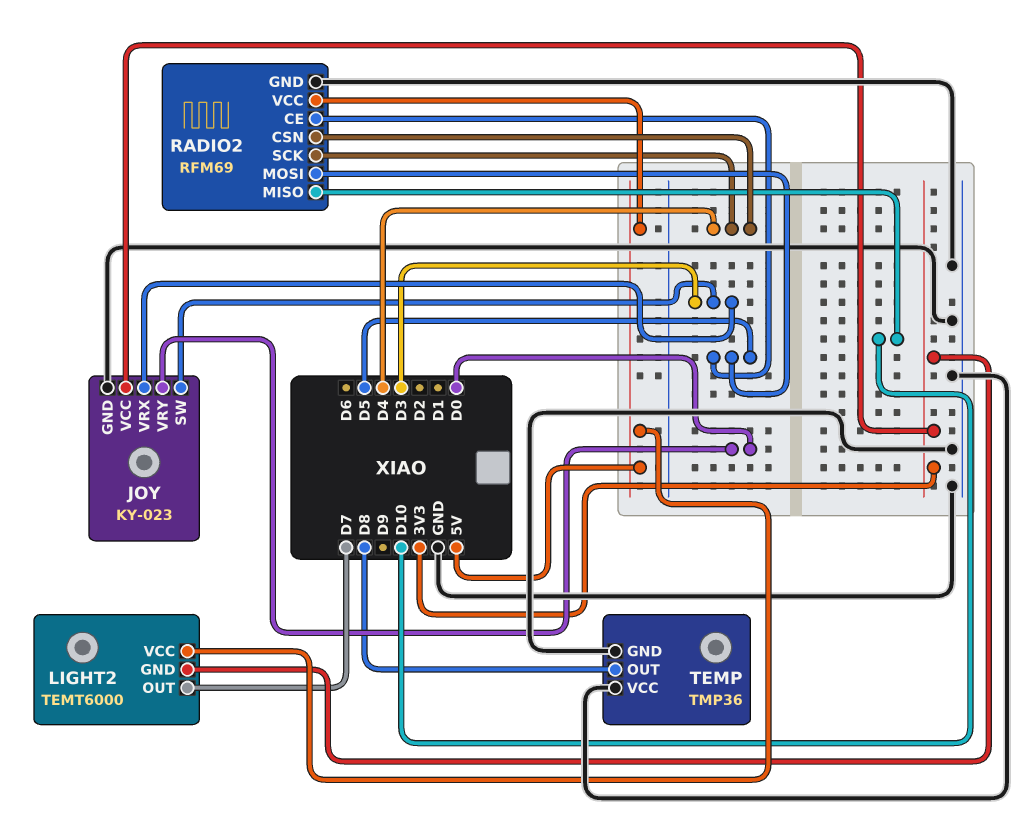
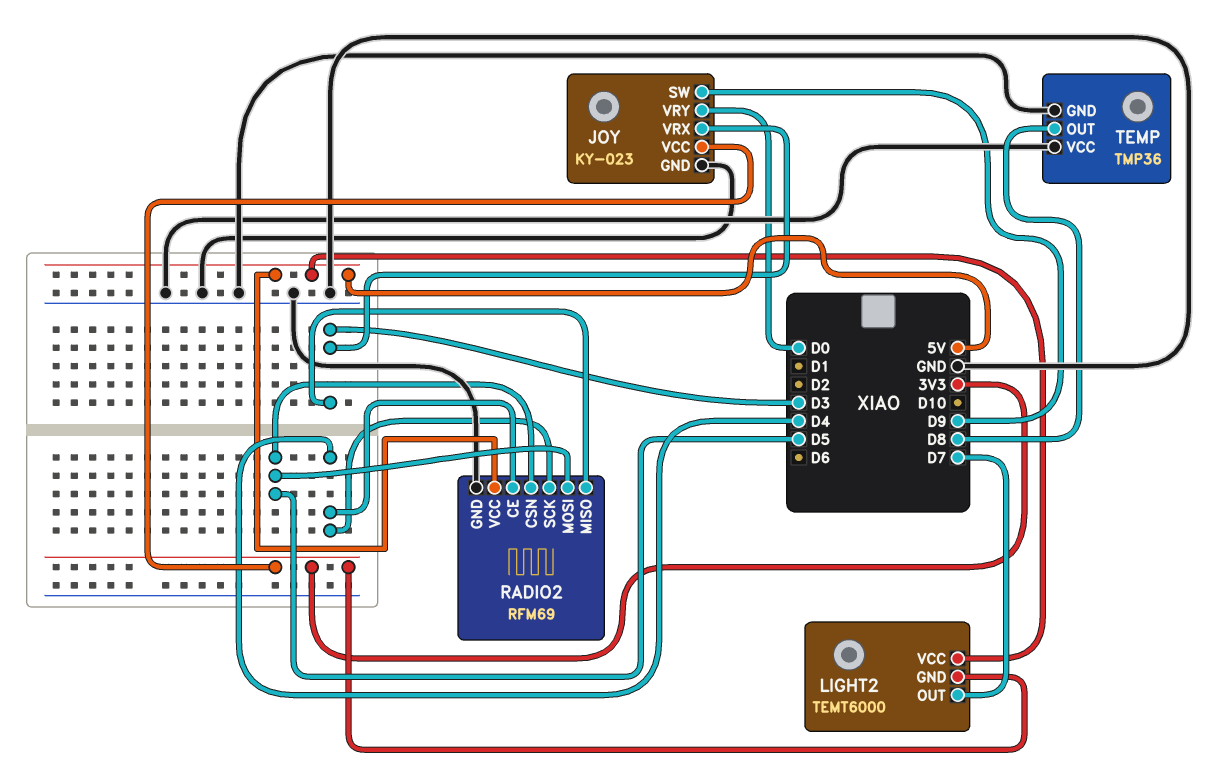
JOY pin SW: D3 -> D9
RADIO2 pin CE: D5 -> D4
RADIO2 pin CSN: D4 -> D5
RADIO2 pin MISO: D10 -> D3

